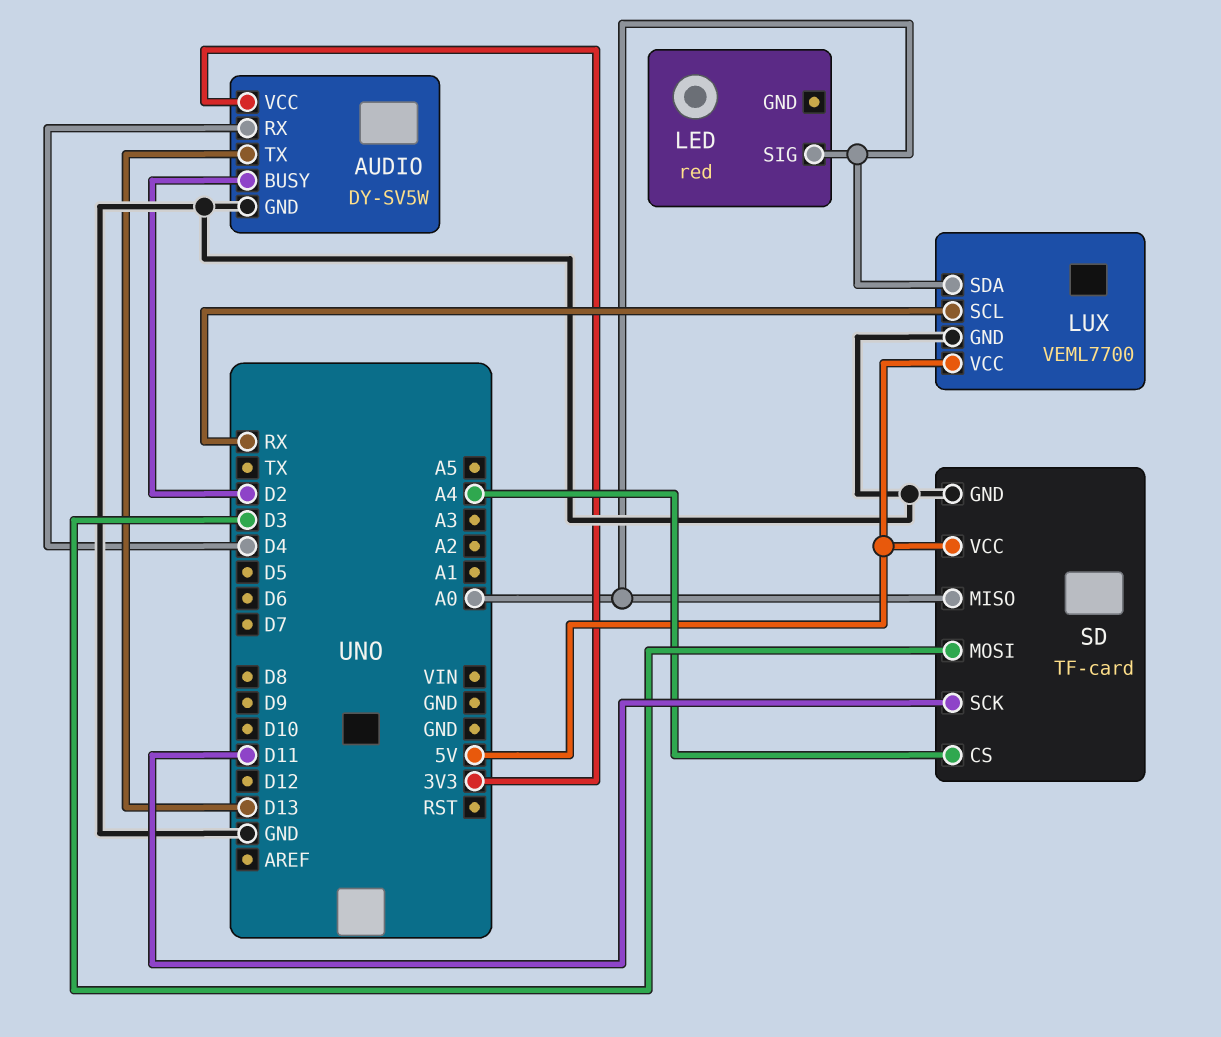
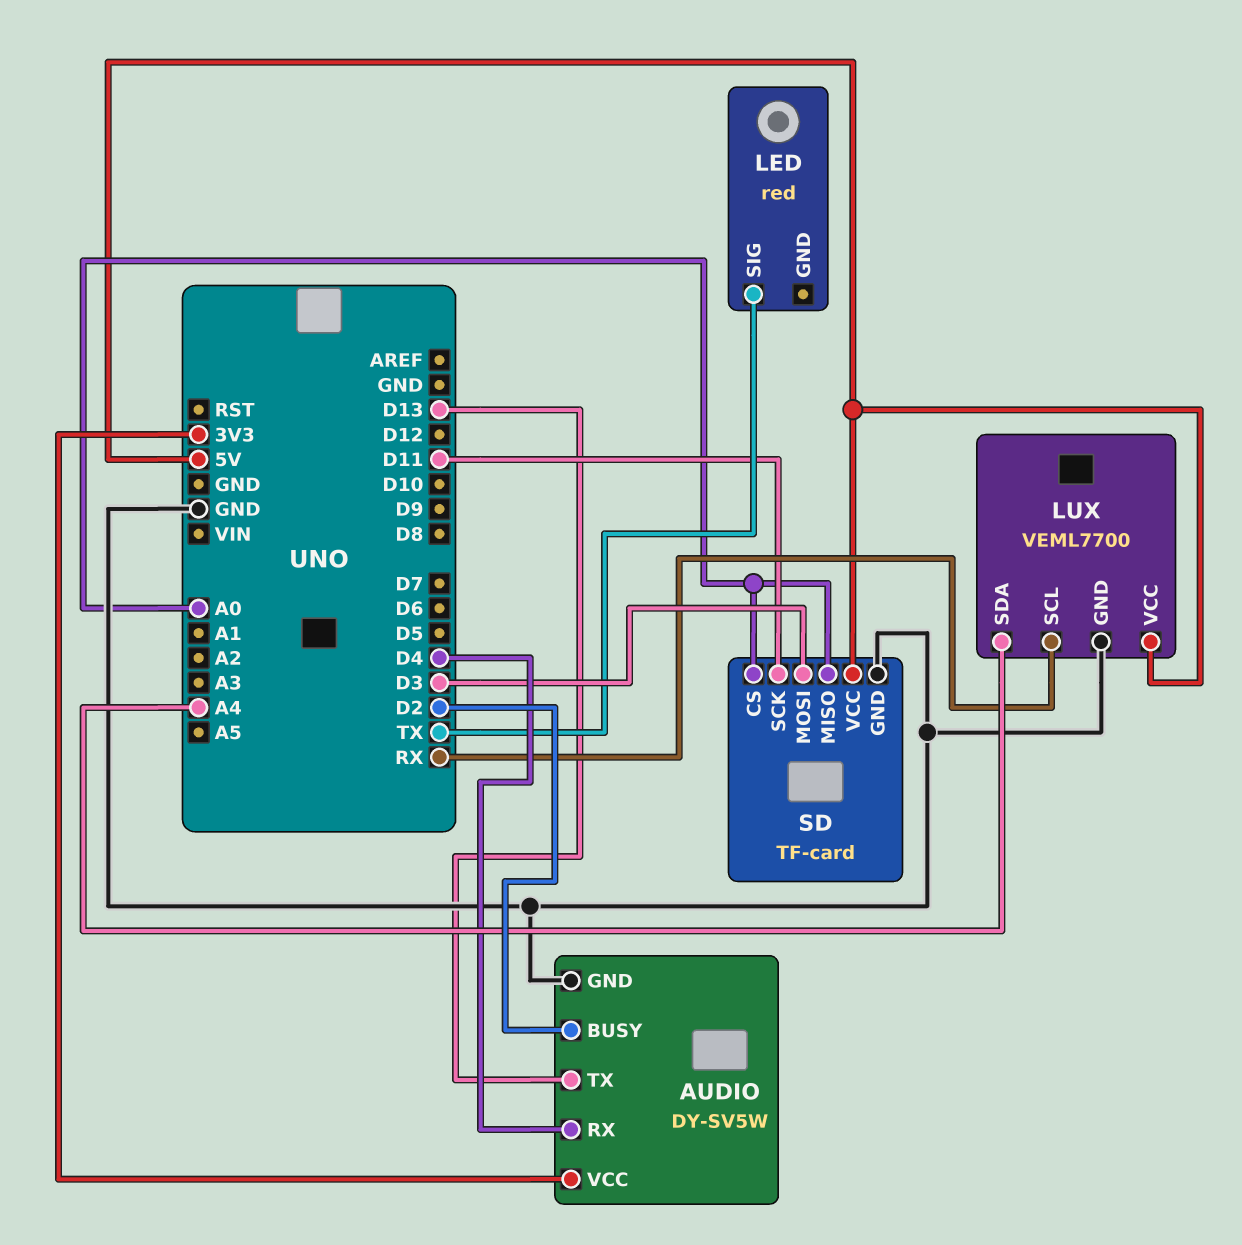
LED pin SIG: A0 -> TX
LUX pin SDA: A0 -> A4
SD pin CS: A4 -> A0

